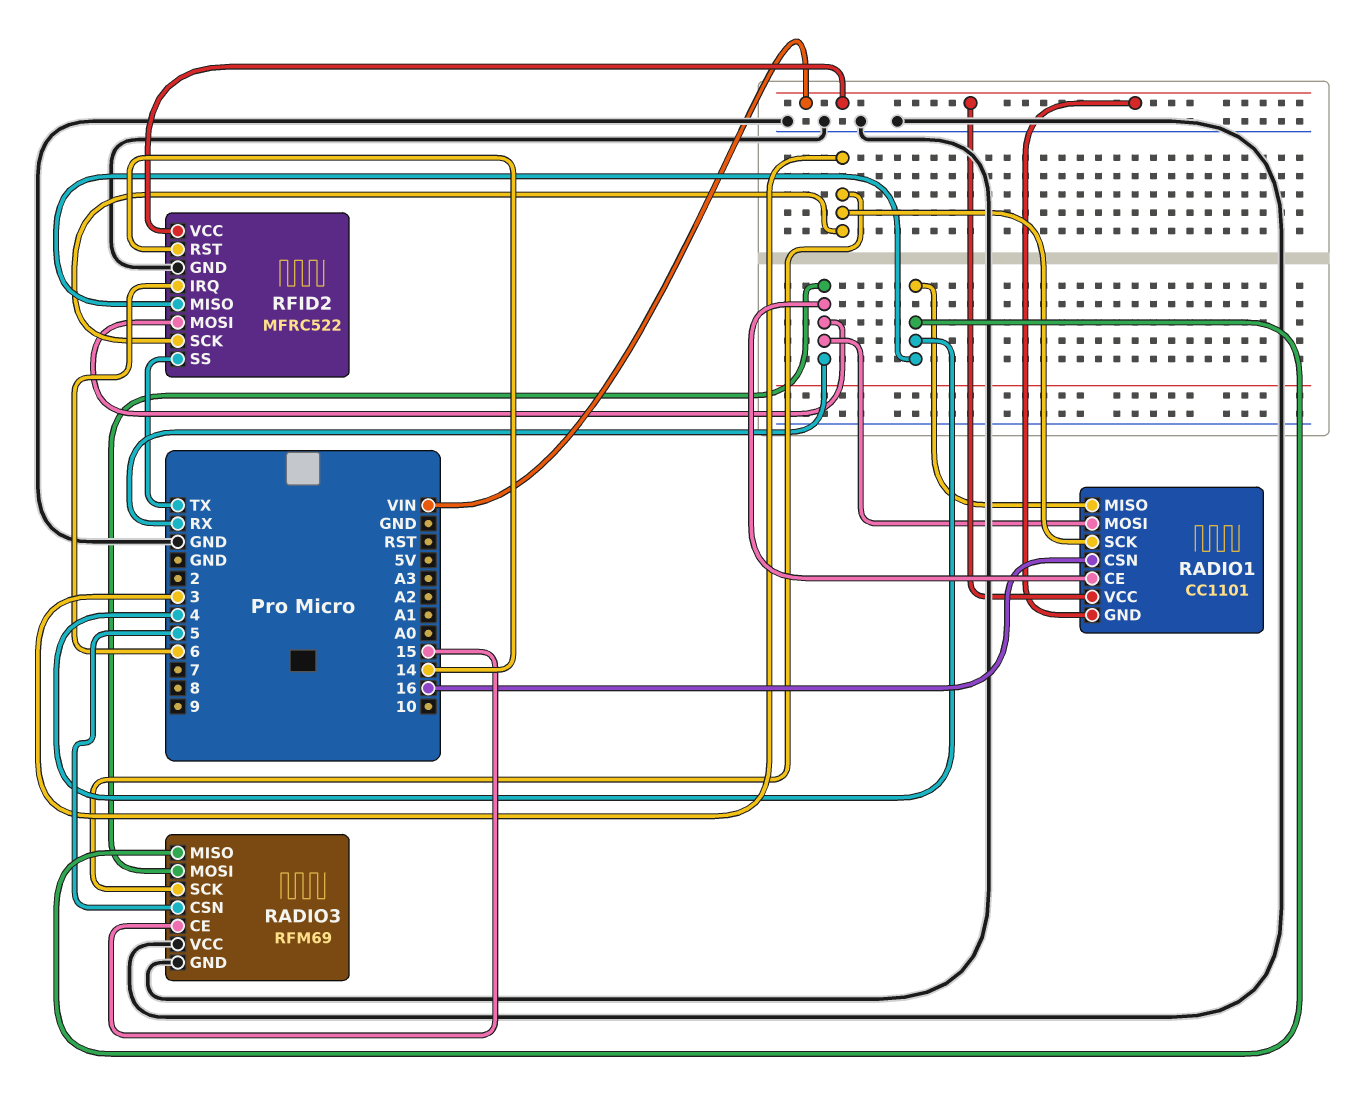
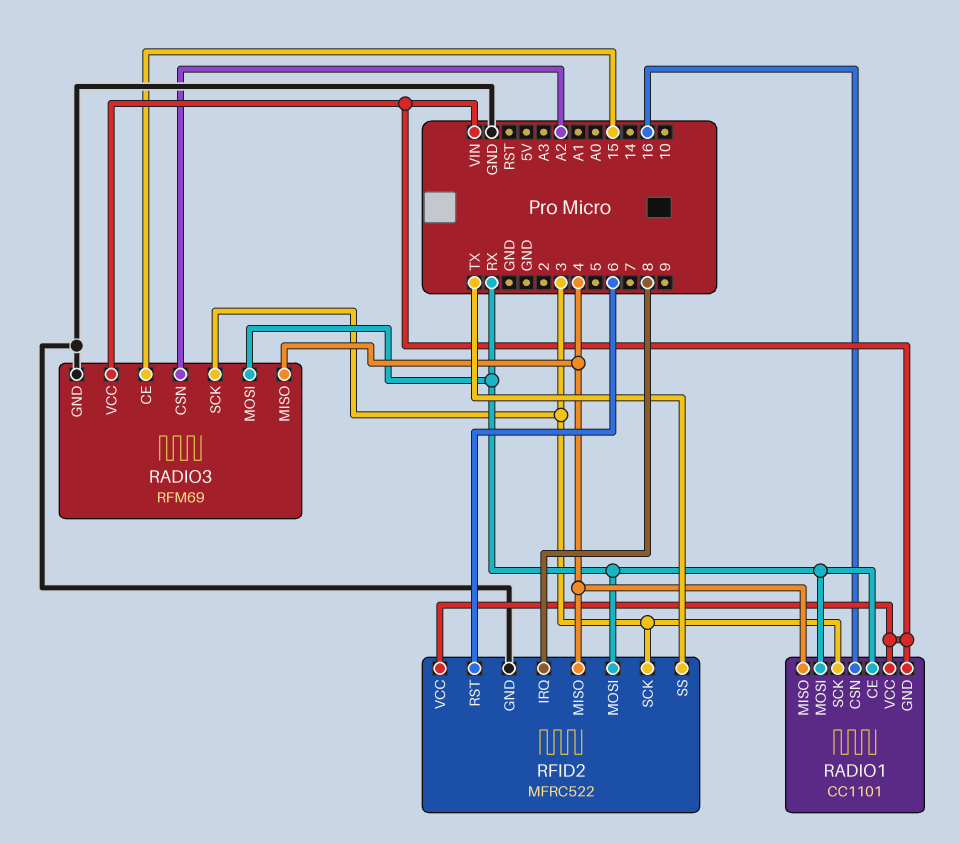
RADIO3 pin CSN: 5 -> A2
RADIO3 pin VCC: GND -> VIN
RFID2 pin IRQ: 6 -> 8
RFID2 pin RST: 14 -> 6

